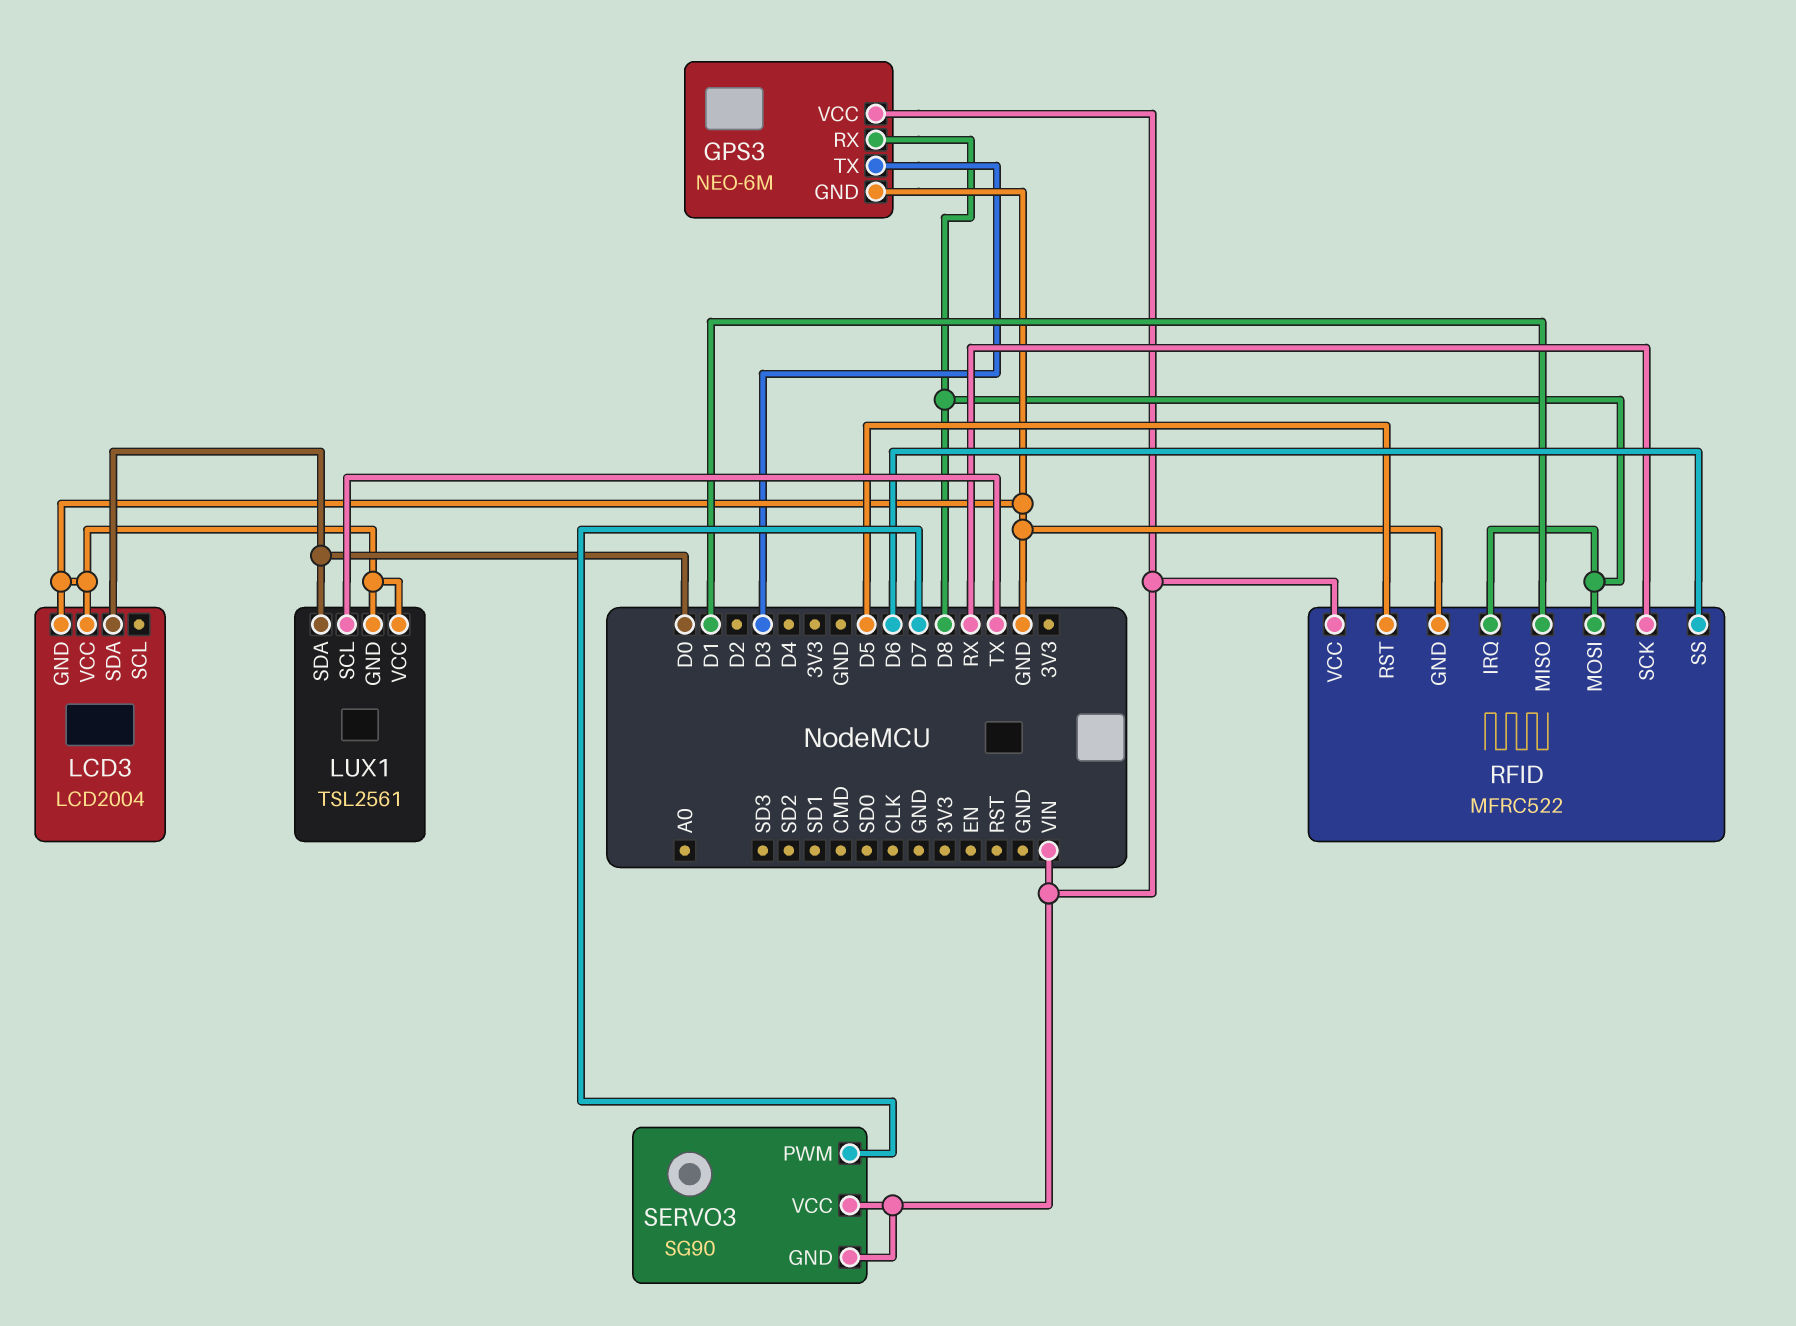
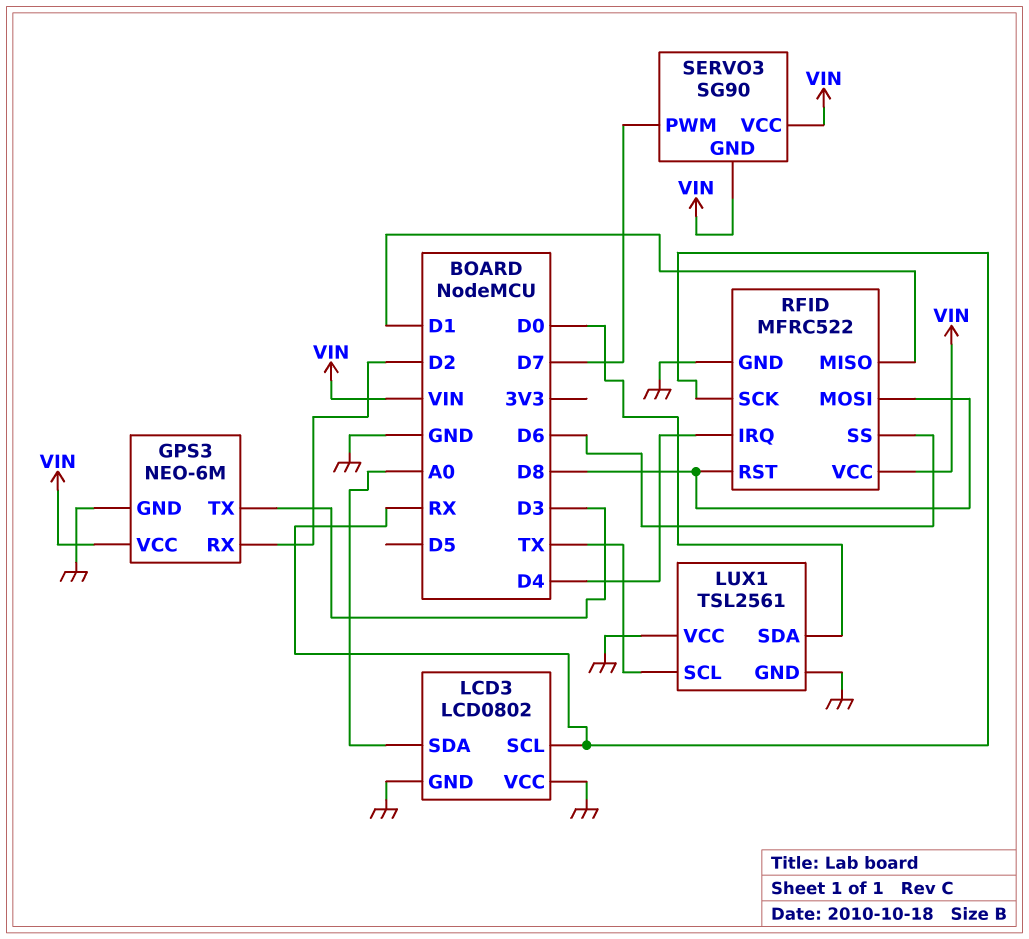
GPS3 pin RX: D8 -> D2
LCD3: LCD2004 -> LCD0802
LCD3 pin SCL: none -> RX
LCD3 pin SDA: D0 -> A0
RFID pin IRQ: D8 -> D4
RFID pin RST: D5 -> D8

